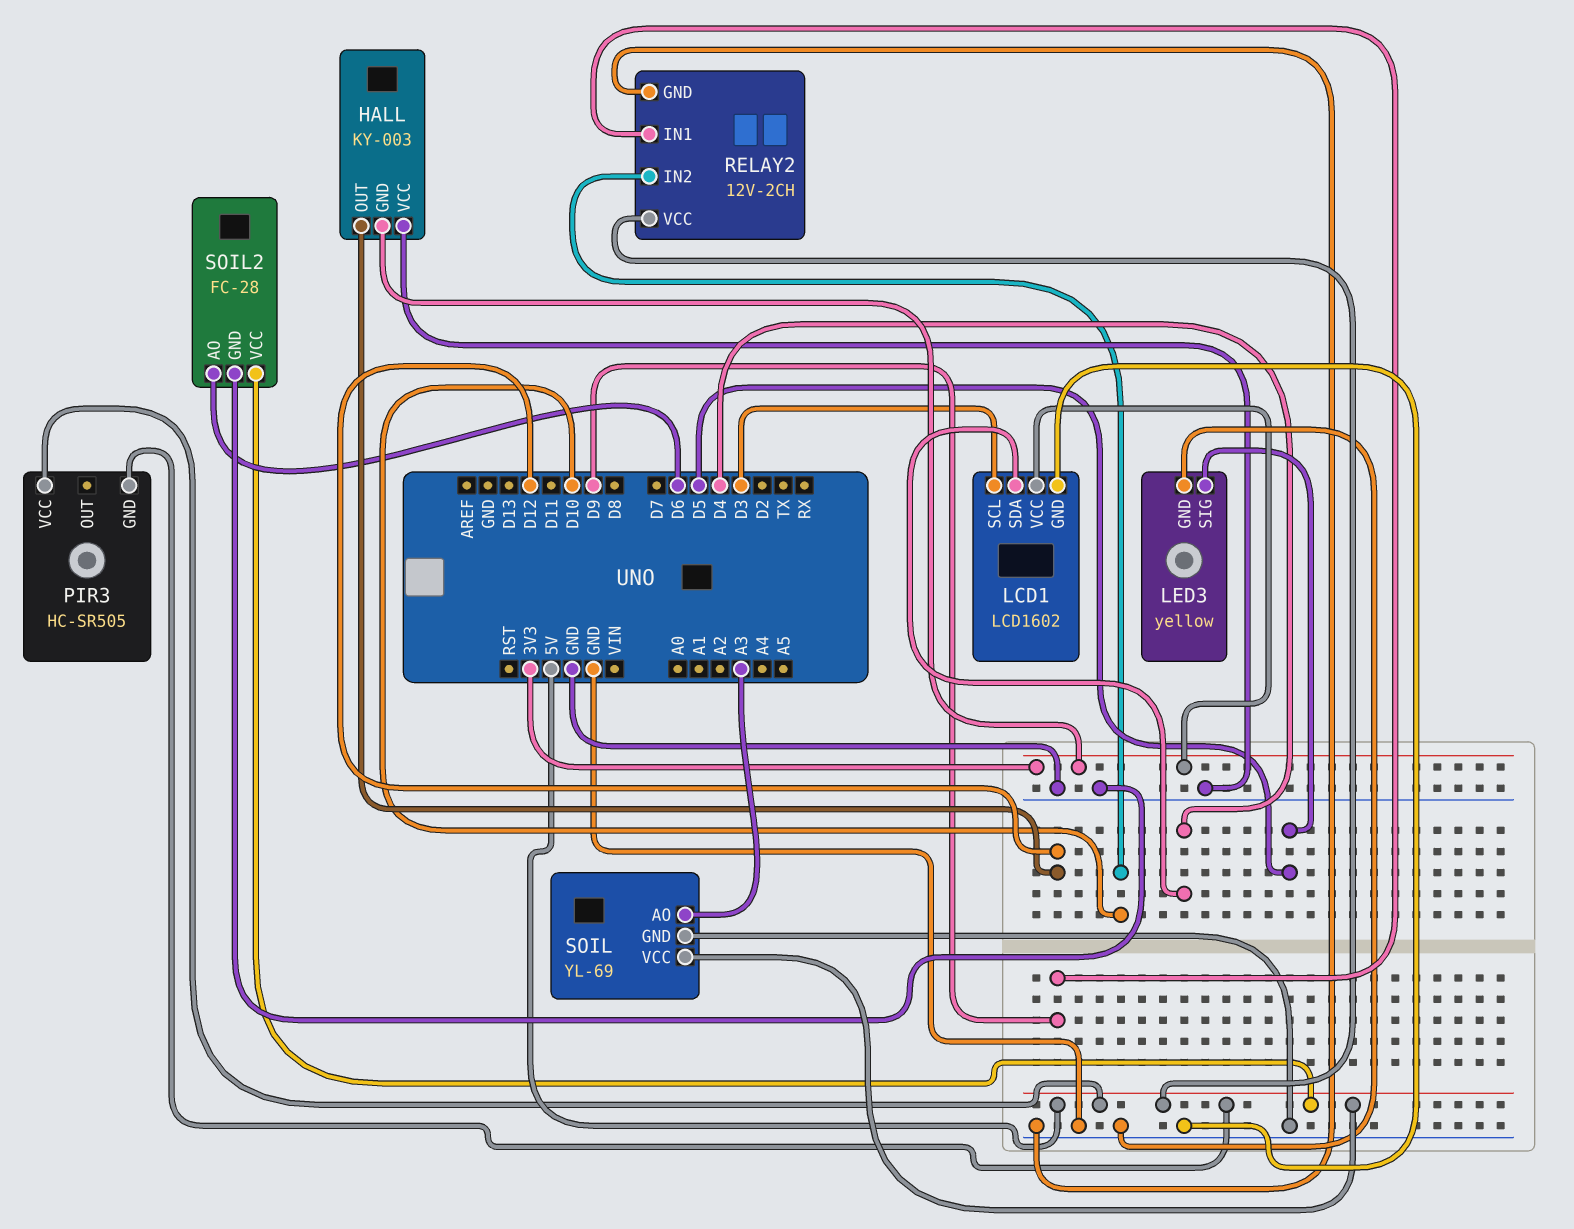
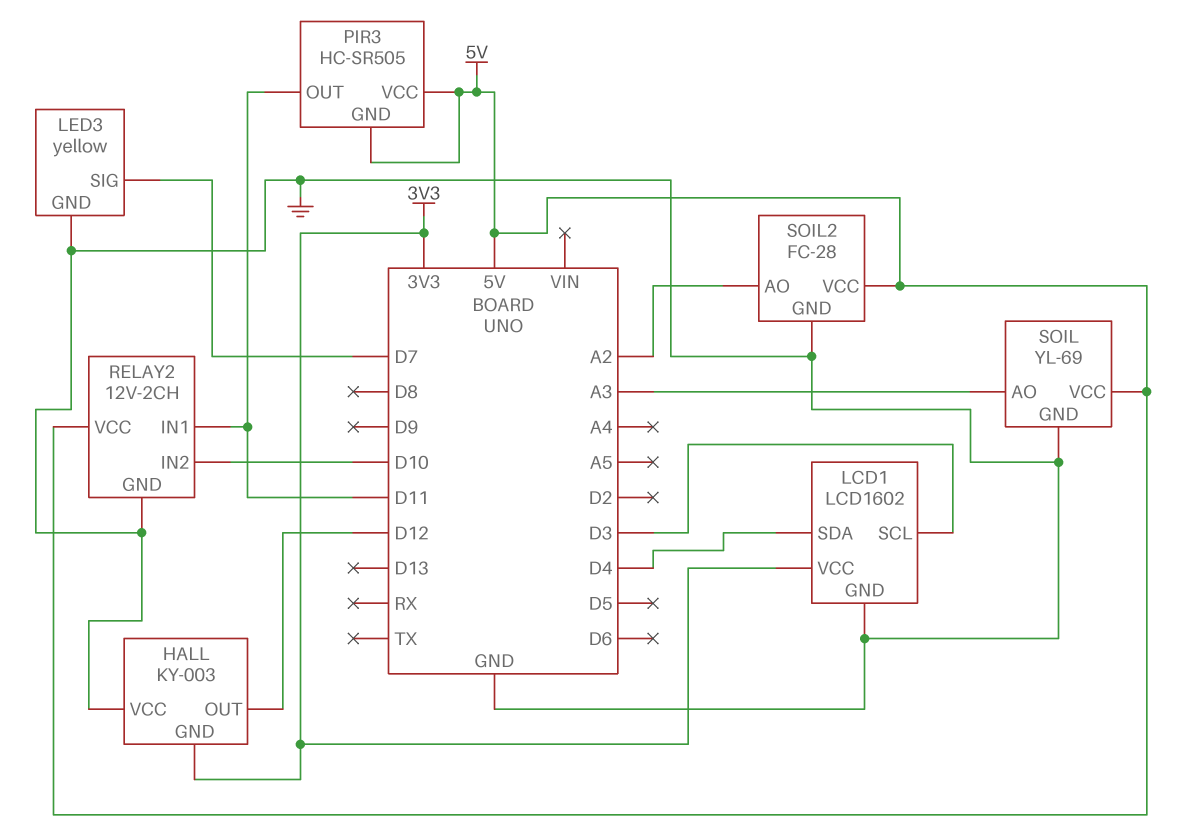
LED3 pin SIG: D5 -> D7
PIR3 pin OUT: none -> D11
RELAY2 pin IN1: D9 -> D11
SOIL2 pin AO: D6 -> A2

